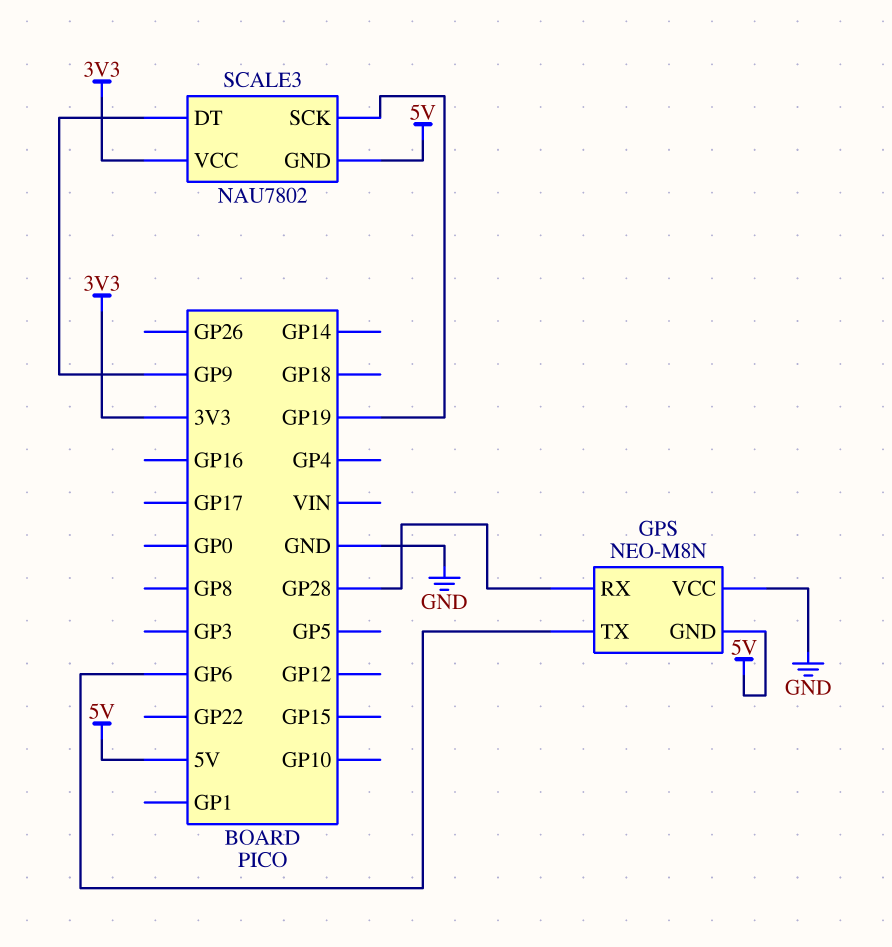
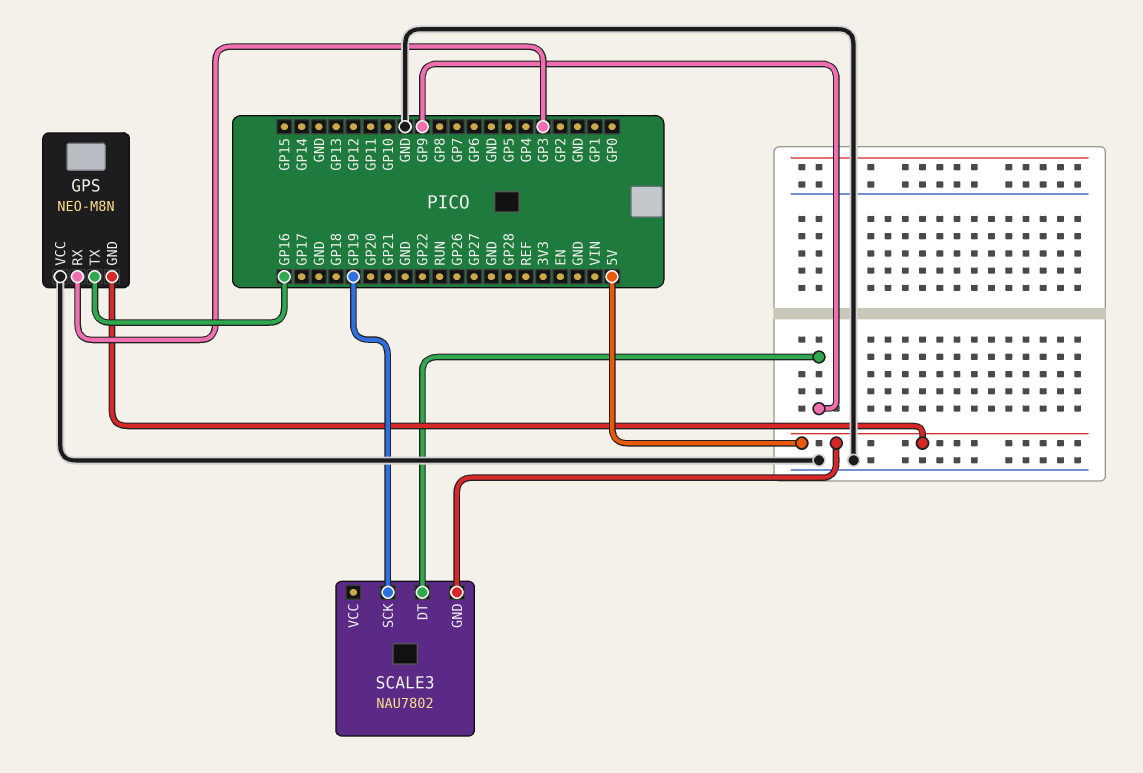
GPS pin RX: GP28 -> GP3
GPS pin TX: GP6 -> GP16
SCALE3 pin VCC: 3V3 -> none

